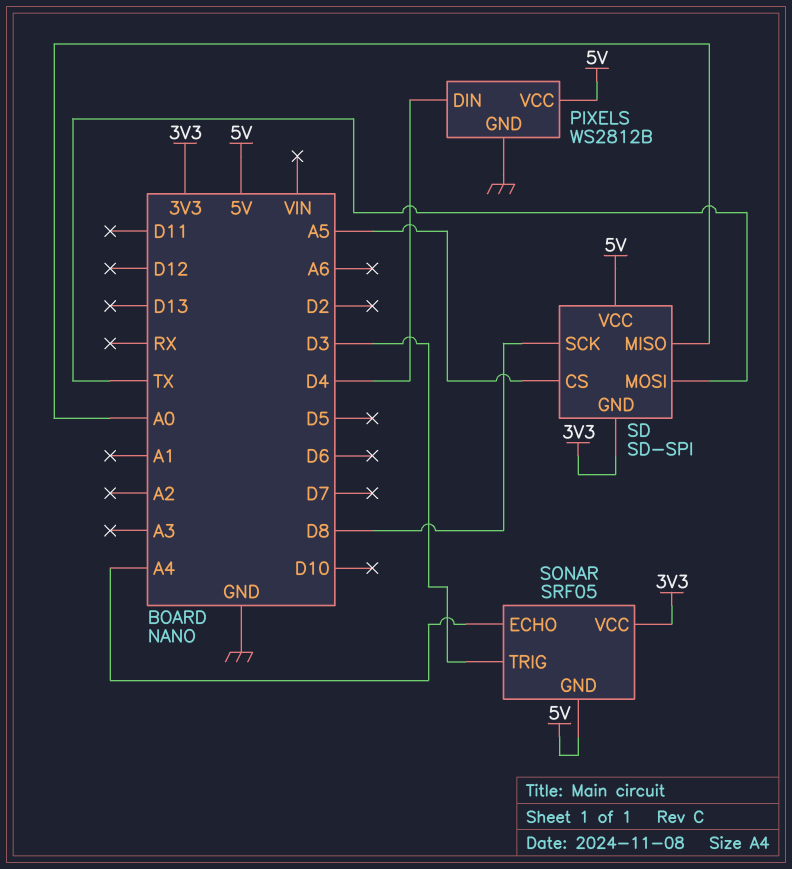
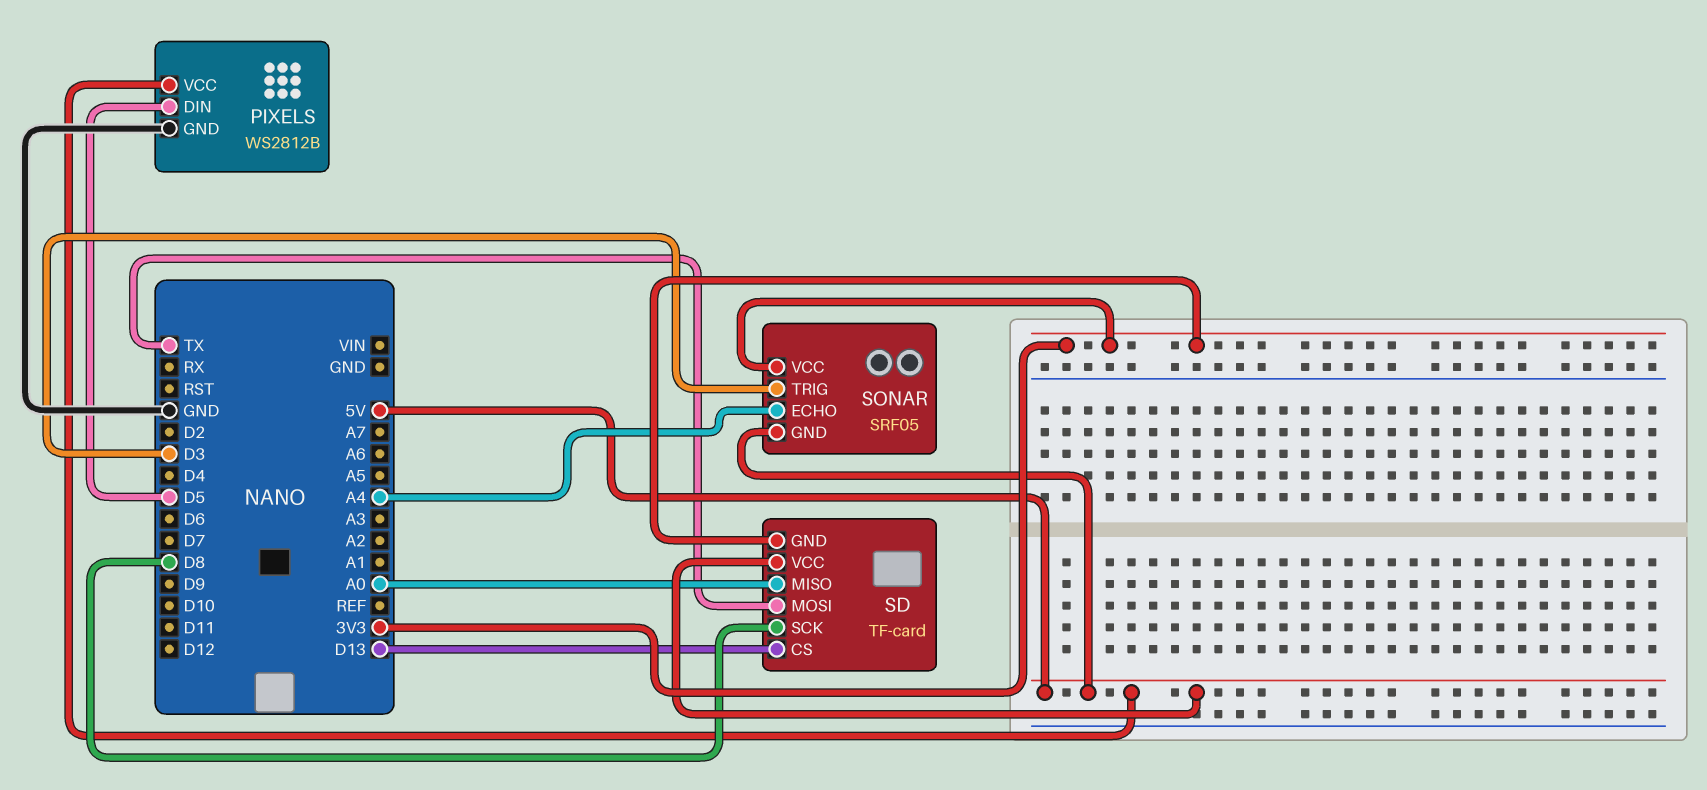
PIXELS pin DIN: D4 -> D5
SD: SD-SPI -> TF-card
SD pin CS: A5 -> D13

